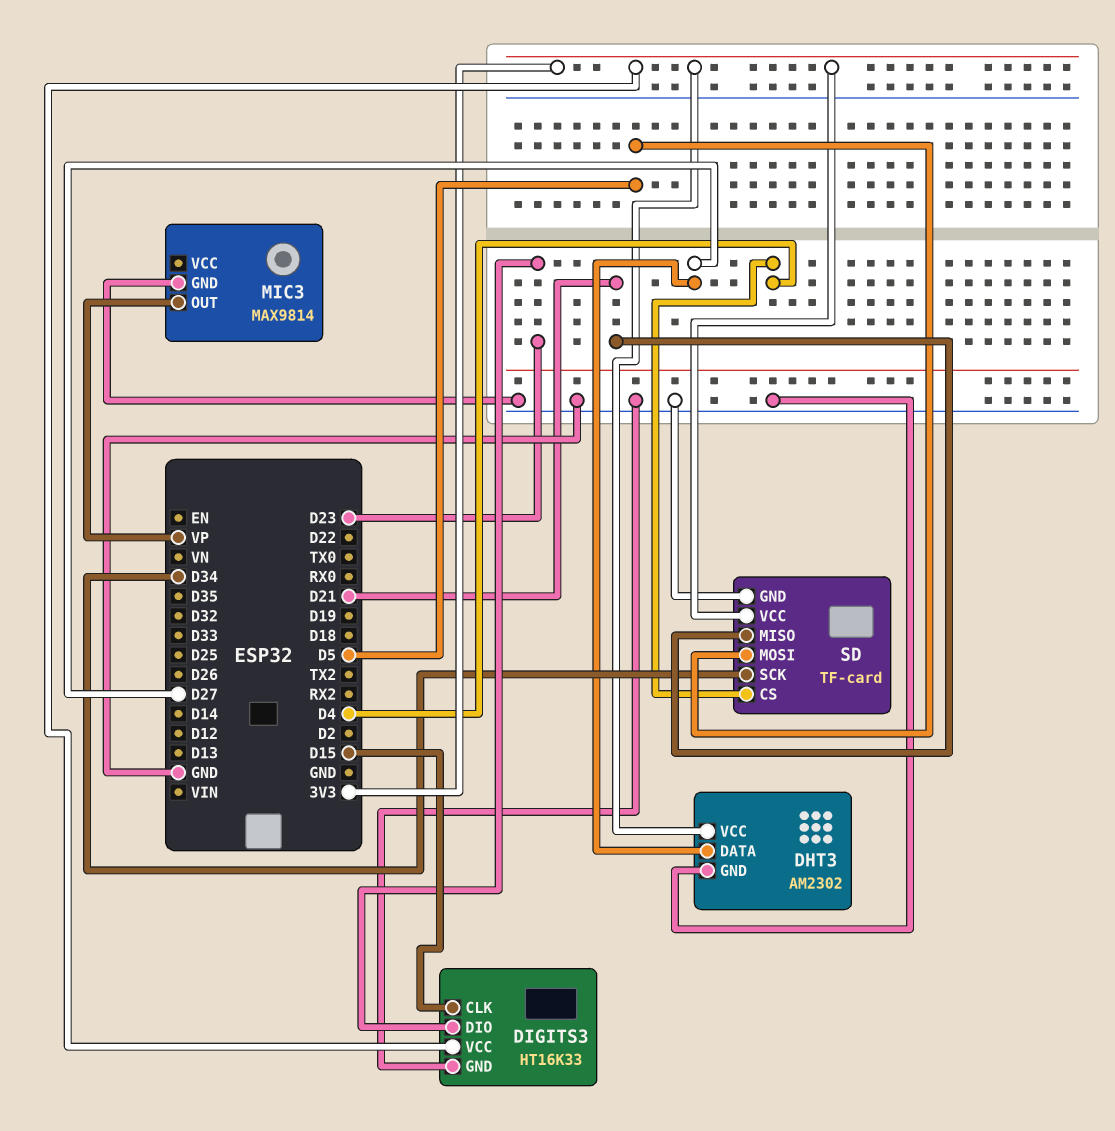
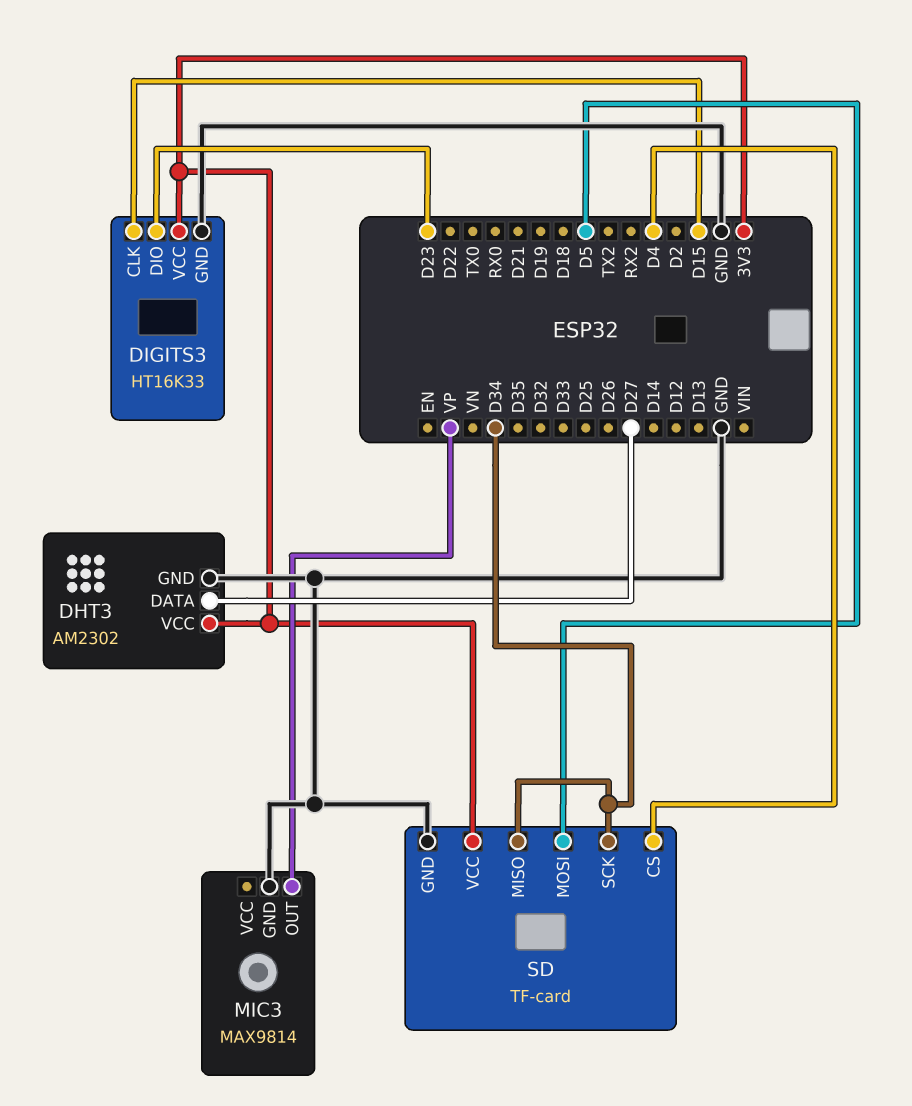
SD pin MISO: D21 -> D34

